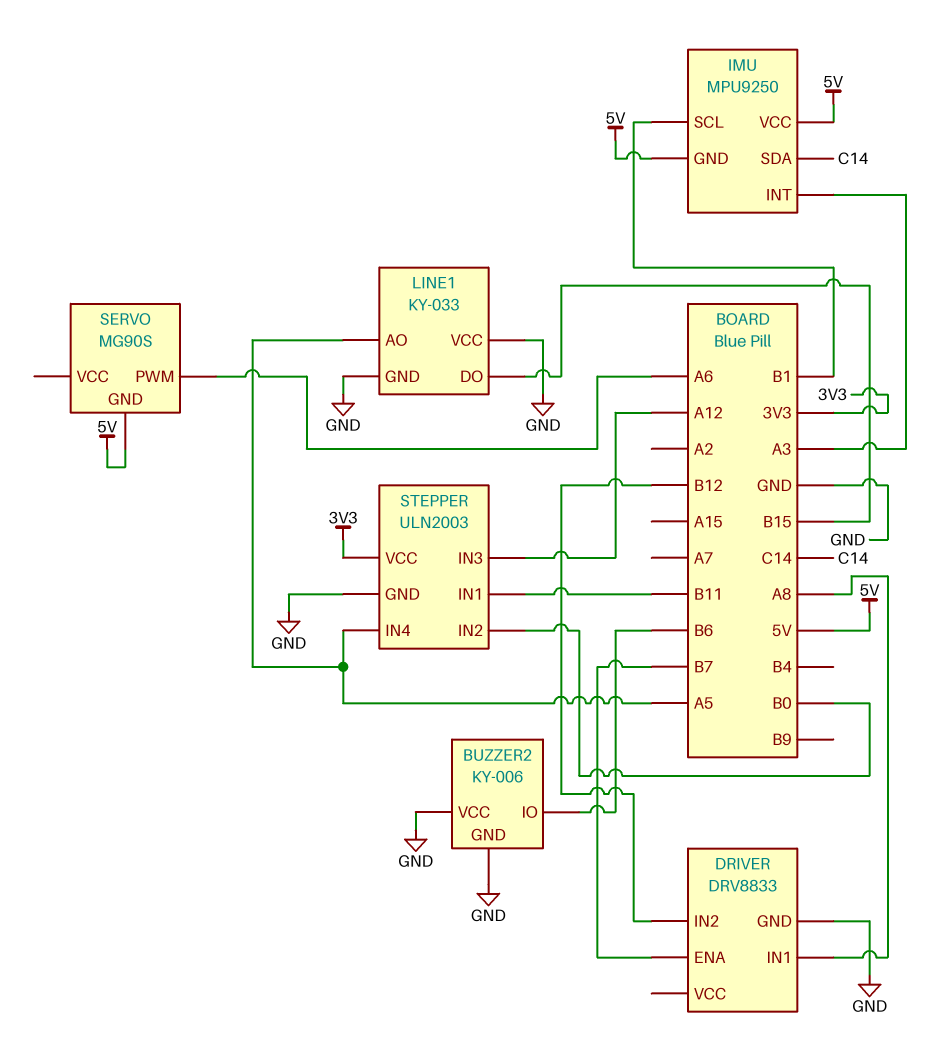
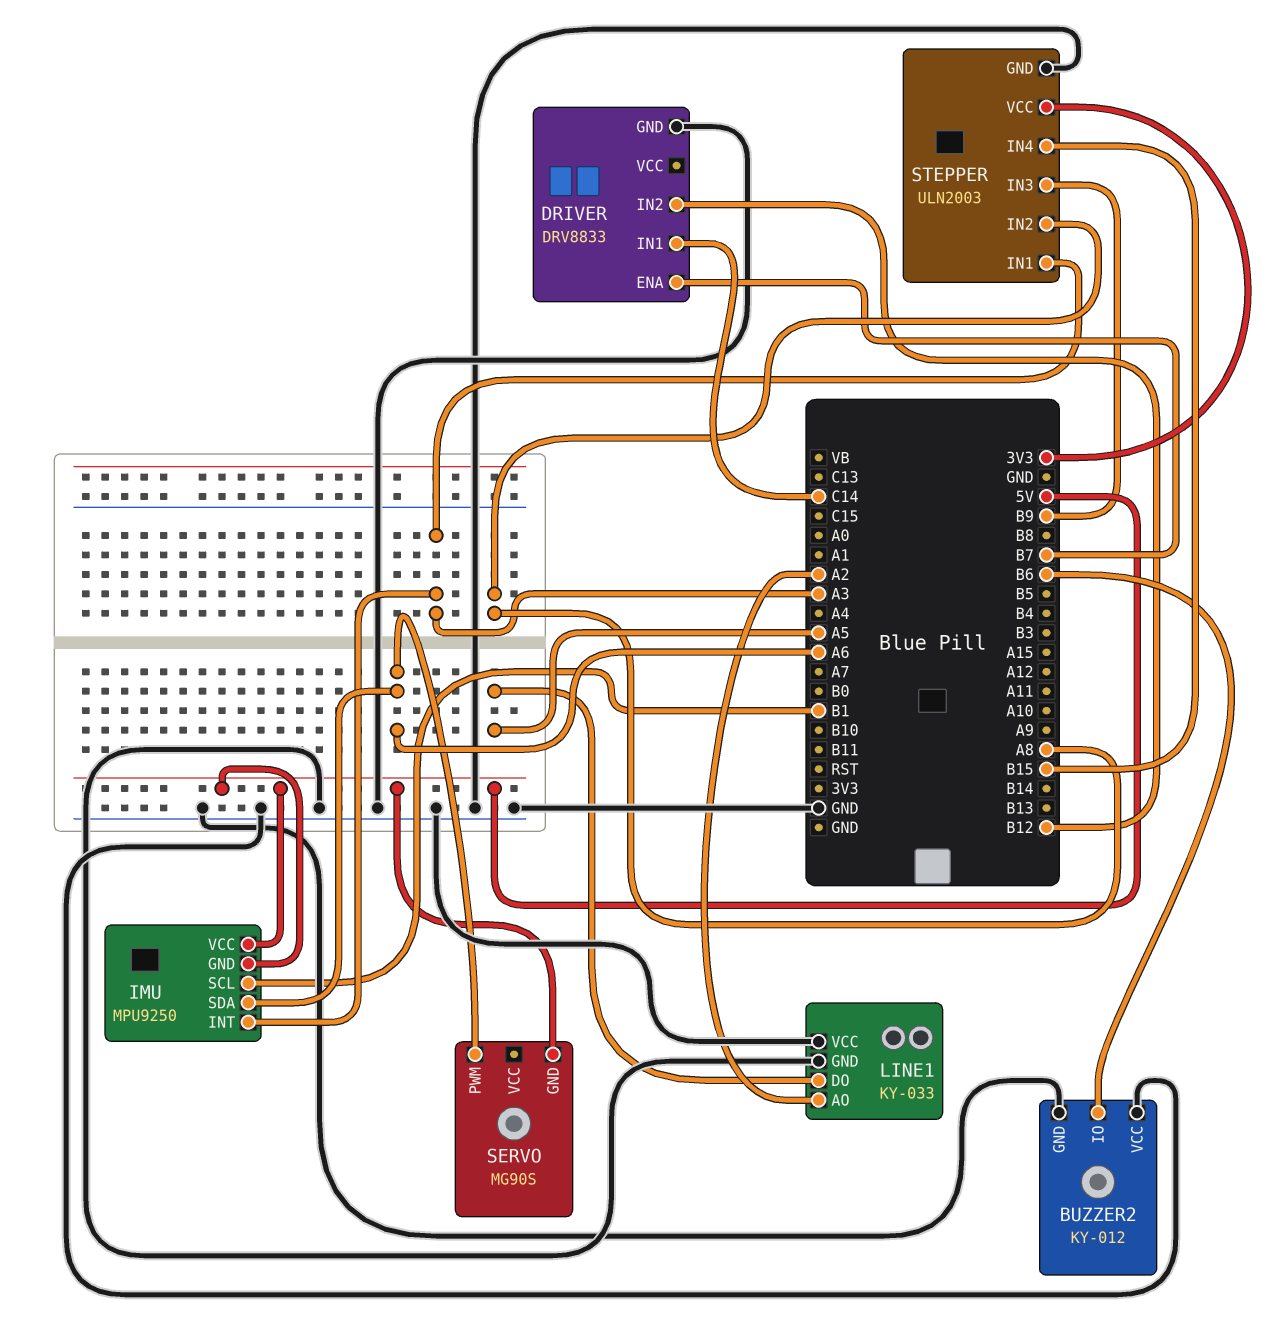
BUZZER2: KY-006 -> KY-012
DRIVER pin IN1: A8 -> C14
IMU pin SDA: C14 -> A6
LINE1 pin AO: A5 -> A2
LINE1 pin DO: B15 -> A5
STEPPER pin IN1: B11 -> A3
STEPPER pin IN2: B0 -> A8
STEPPER pin IN3: A12 -> B9
STEPPER pin IN4: A5 -> B15

